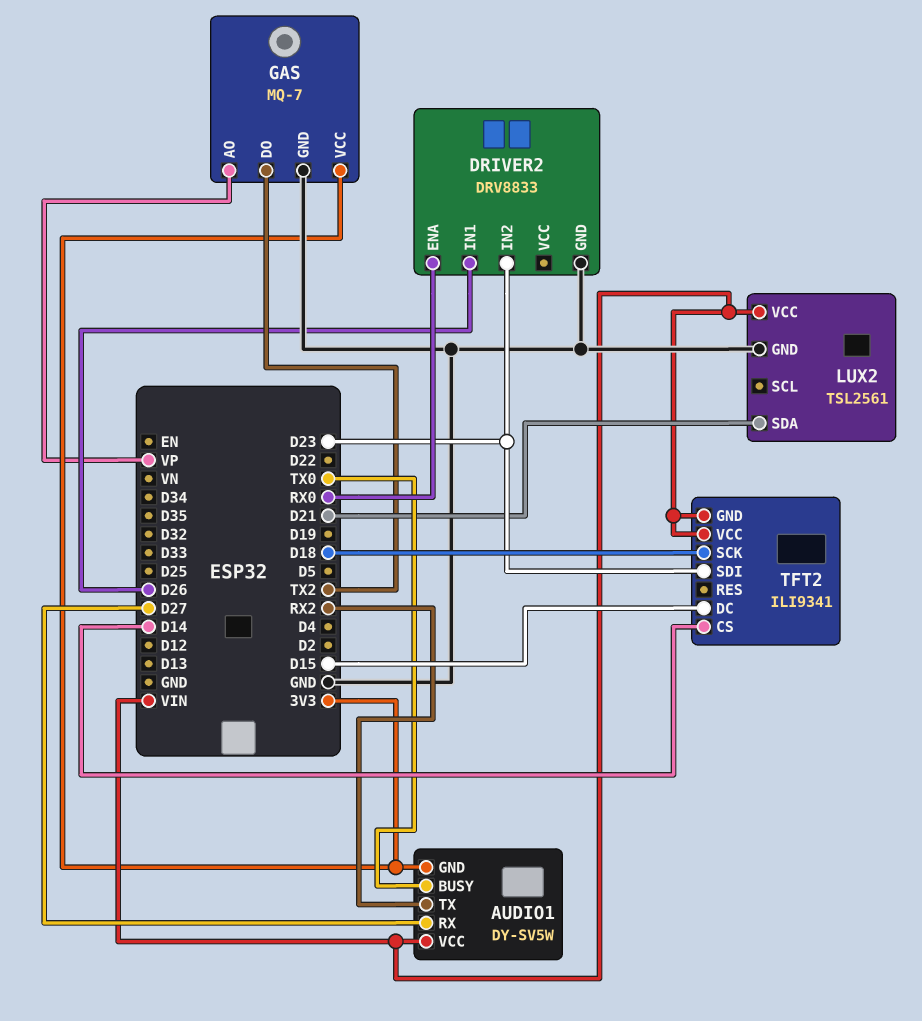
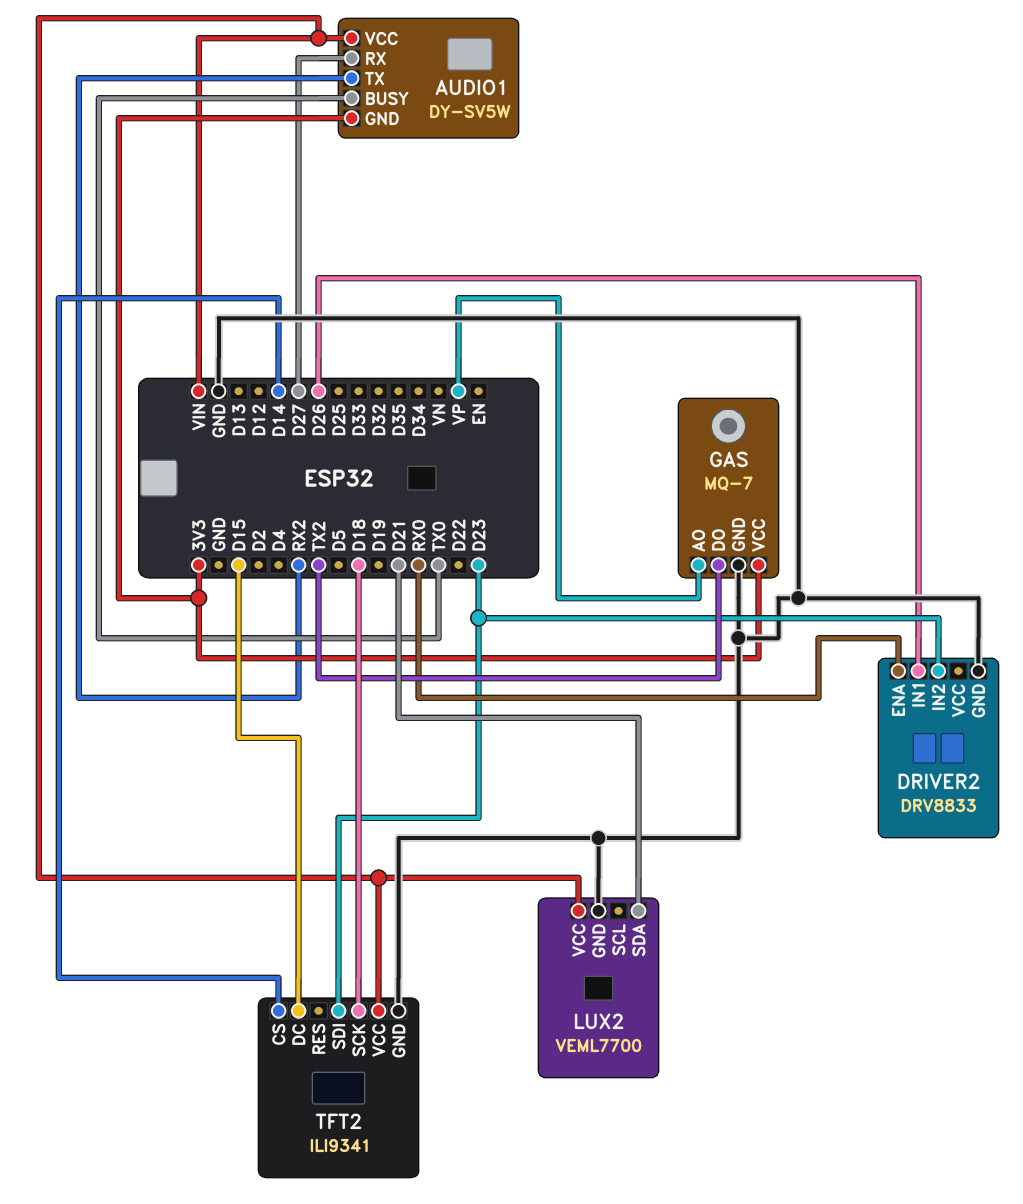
LUX2: TSL2561 -> VEML7700
TFT2 pin GND: VIN -> GND

